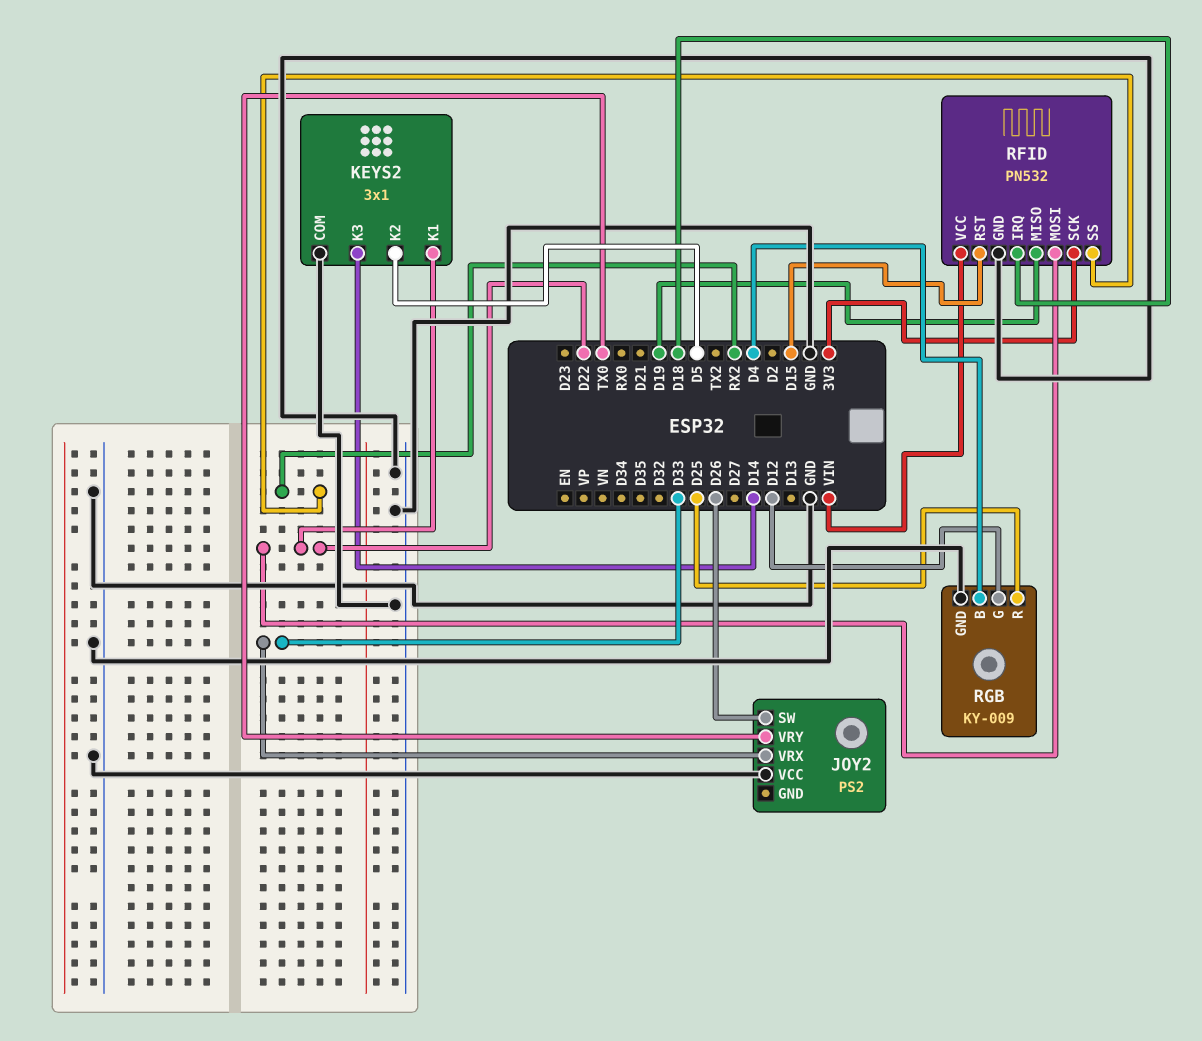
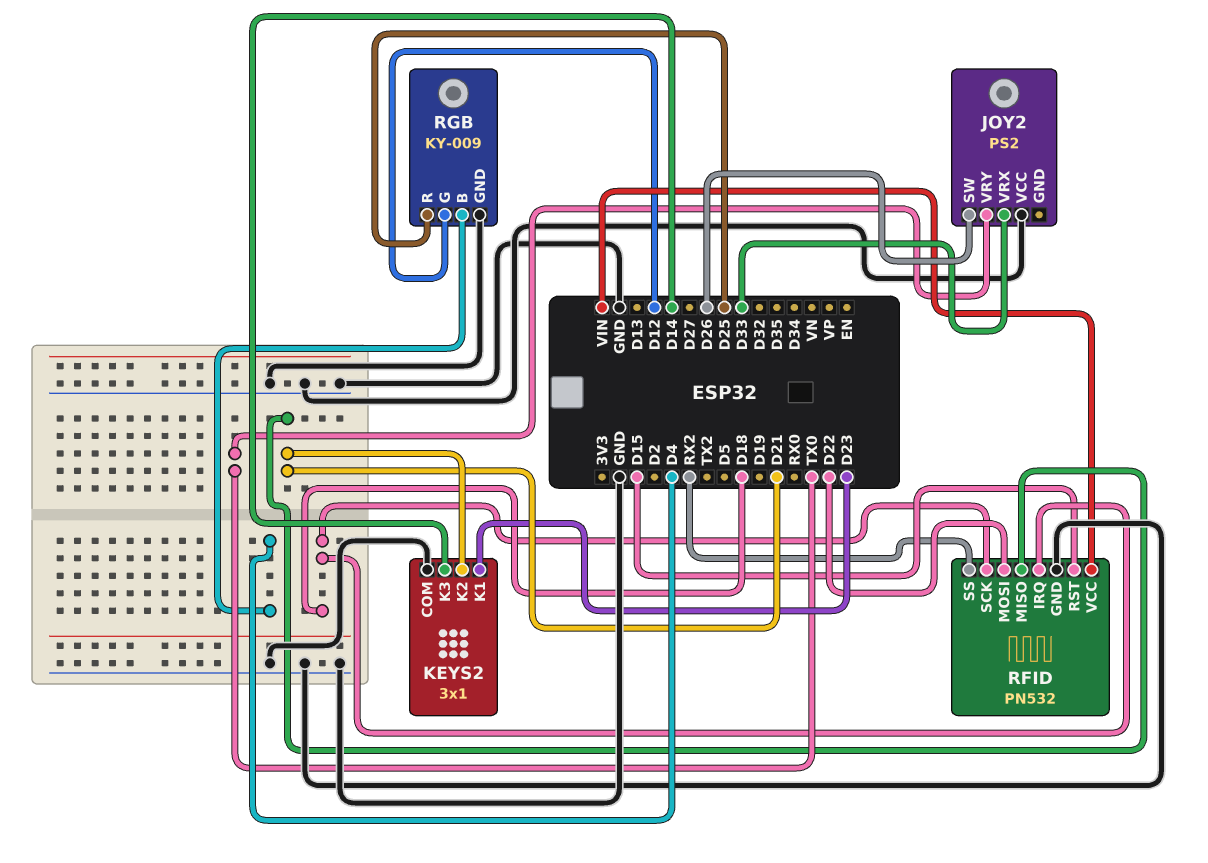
KEYS2 pin K1: D22 -> D23
KEYS2 pin K2: D5 -> D21
RFID pin MISO: D19 -> D21
RFID pin SCK: 3V3 -> D18

